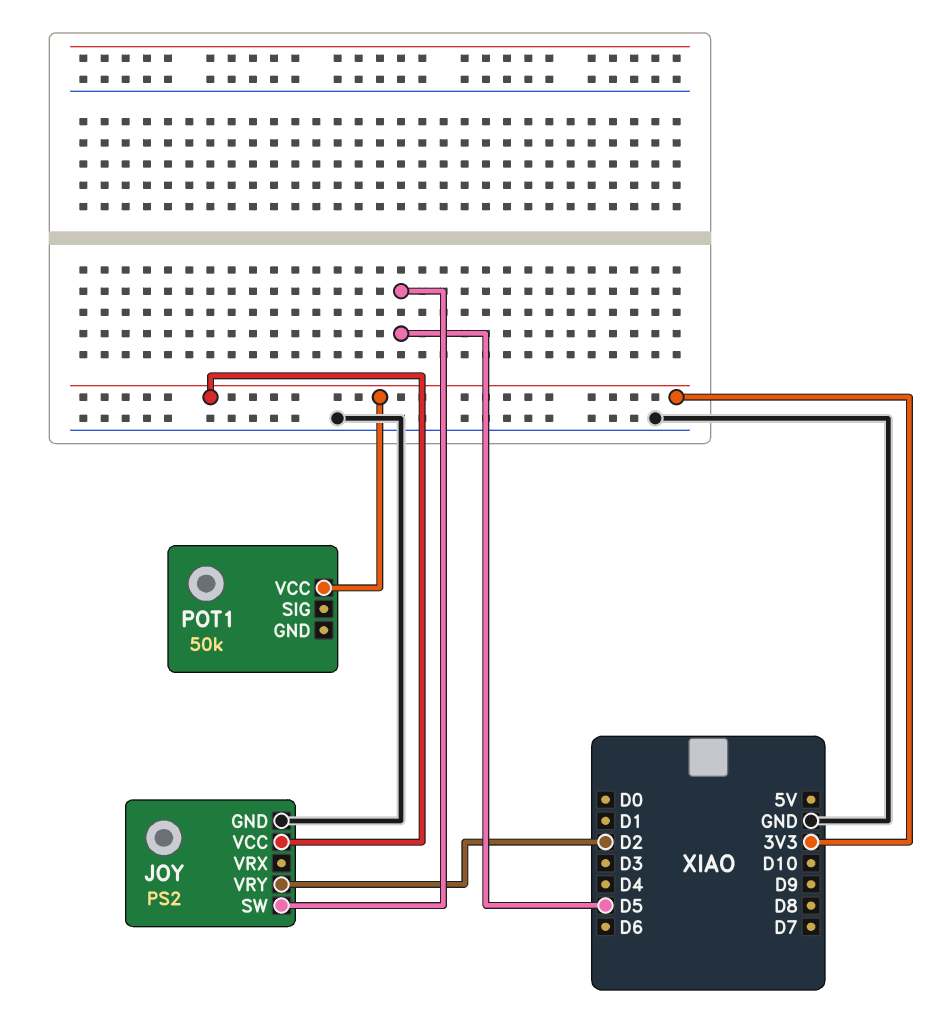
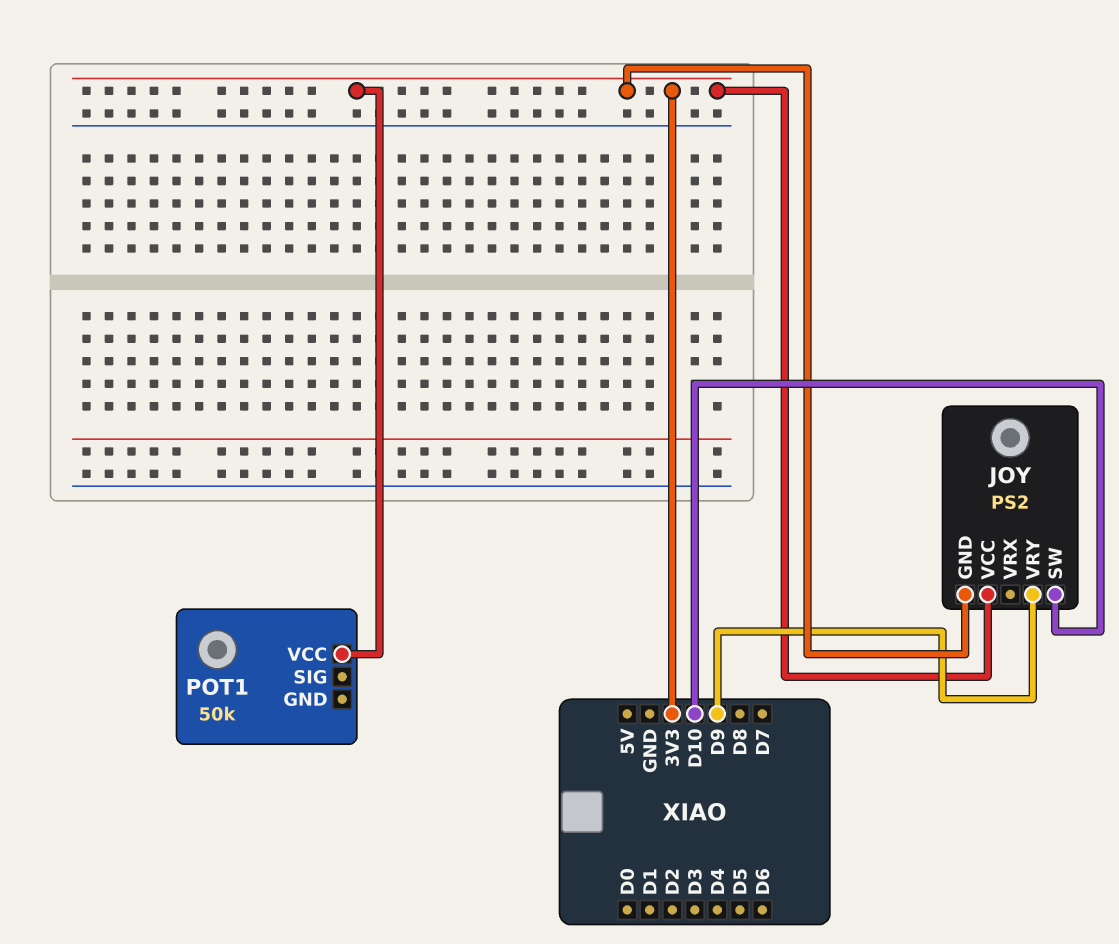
JOY pin GND: GND -> 3V3
JOY pin SW: D5 -> D10
JOY pin VRY: D2 -> D9

